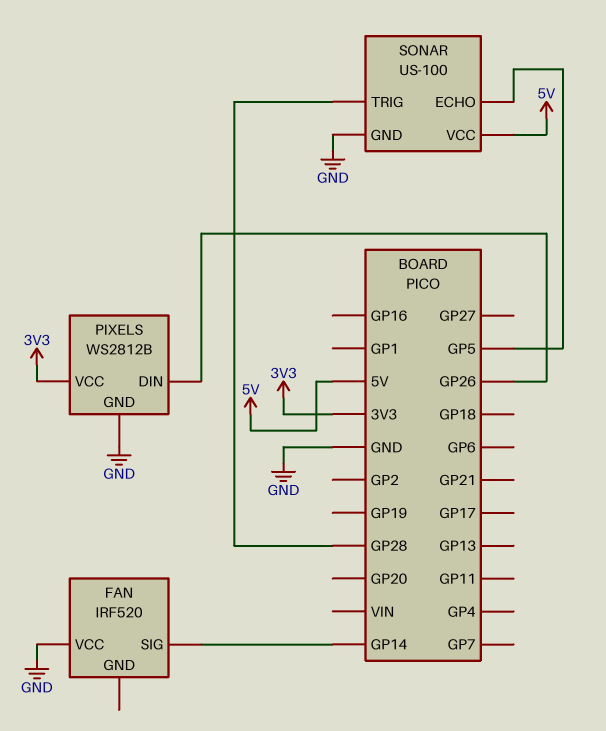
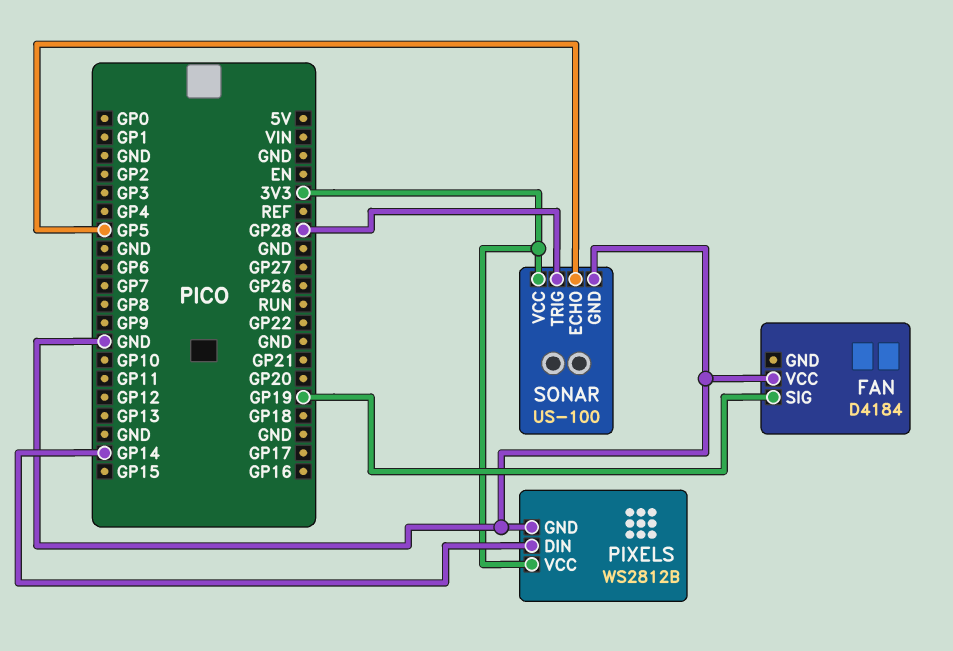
FAN: IRF520 -> D4184
FAN pin SIG: GP14 -> GP19
PIXELS pin DIN: GP26 -> GP14
SONAR pin VCC: 5V -> 3V3

